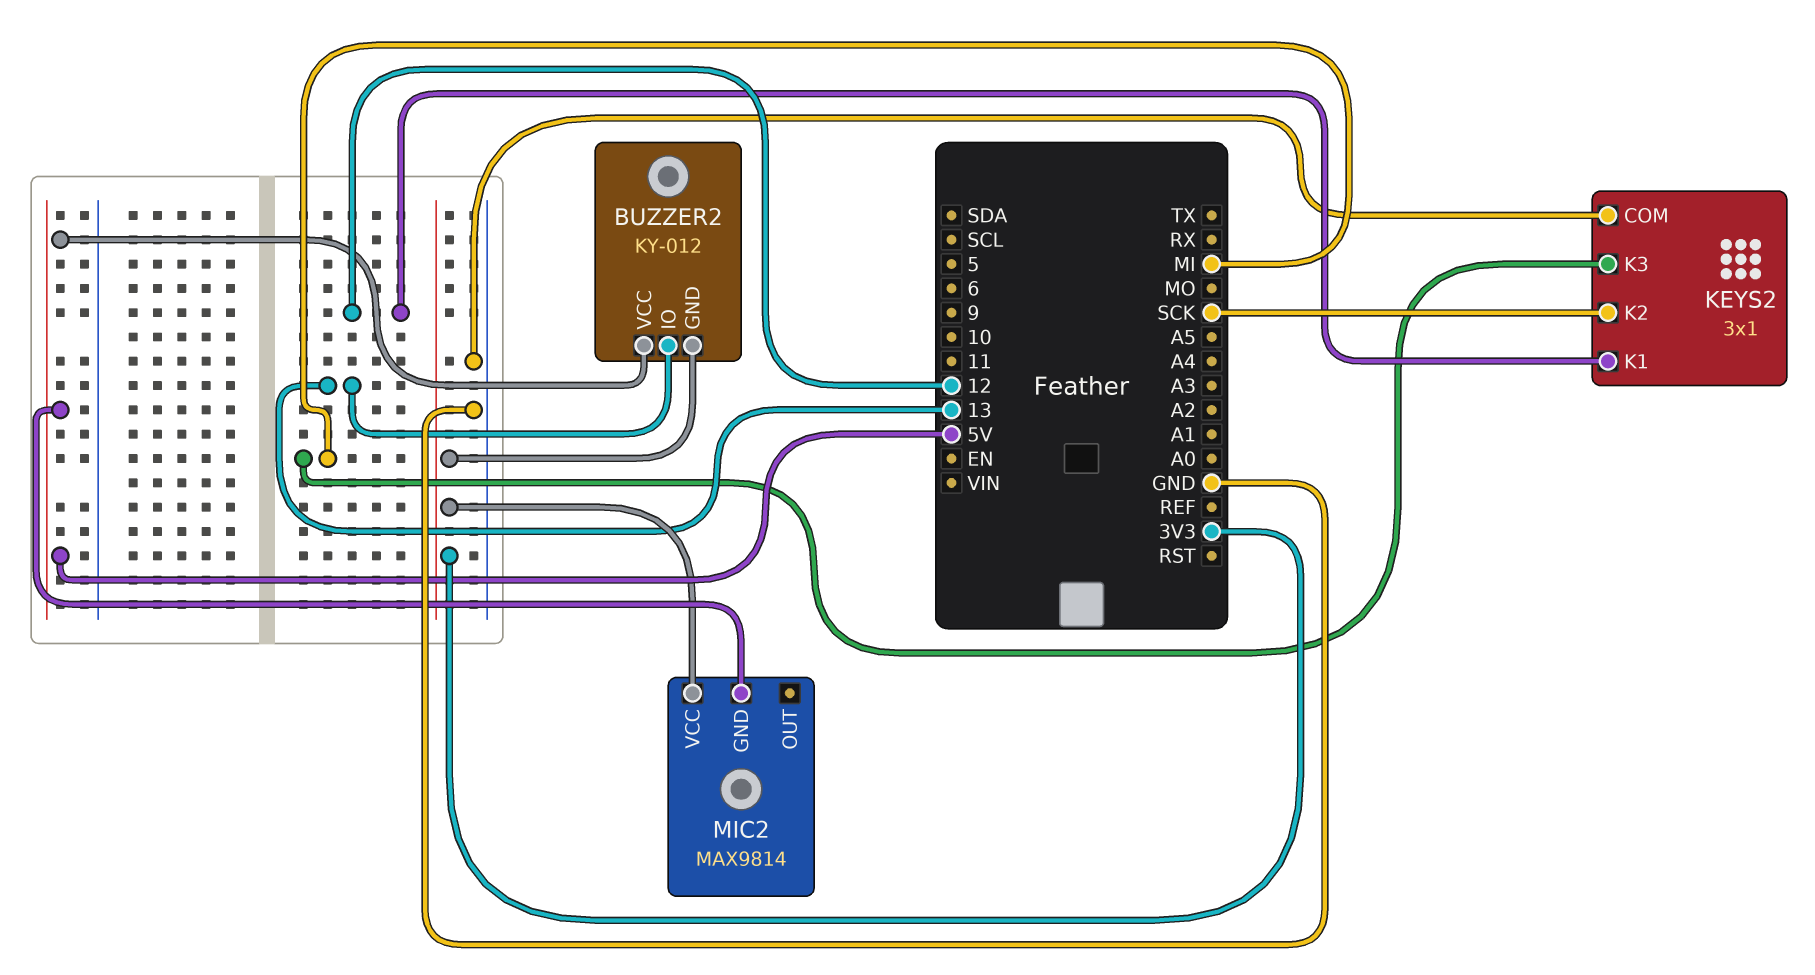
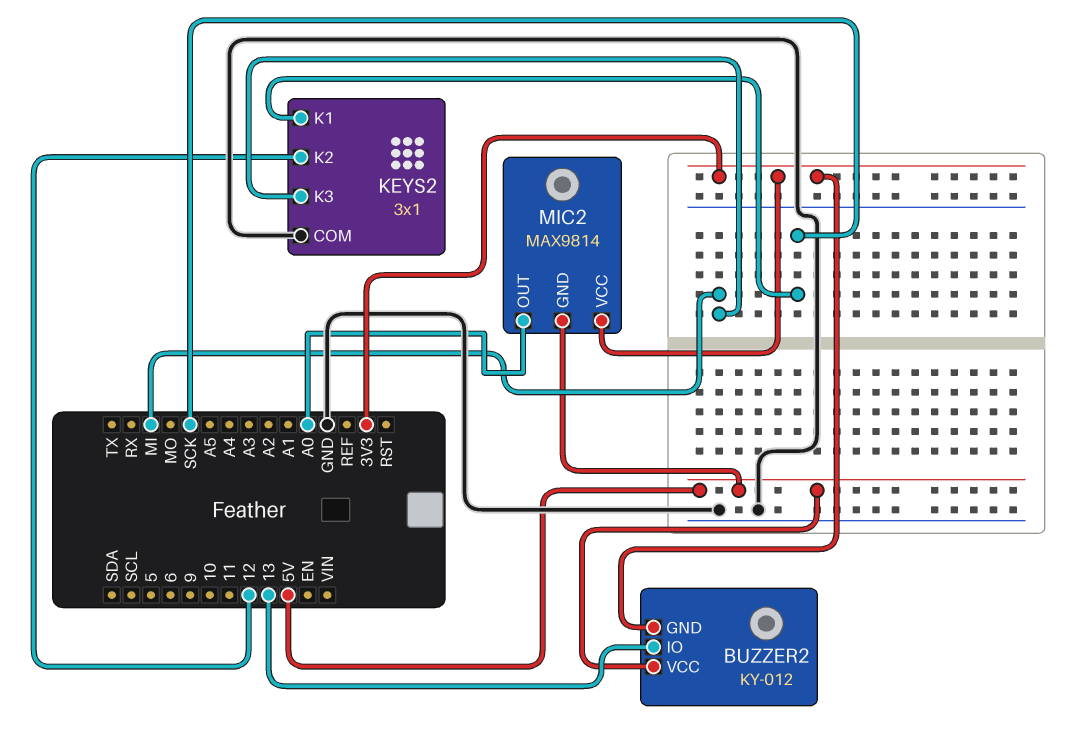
KEYS2 pin K1: 12 -> SCK
KEYS2 pin K2: SCK -> 12
MIC2 pin OUT: none -> A0

